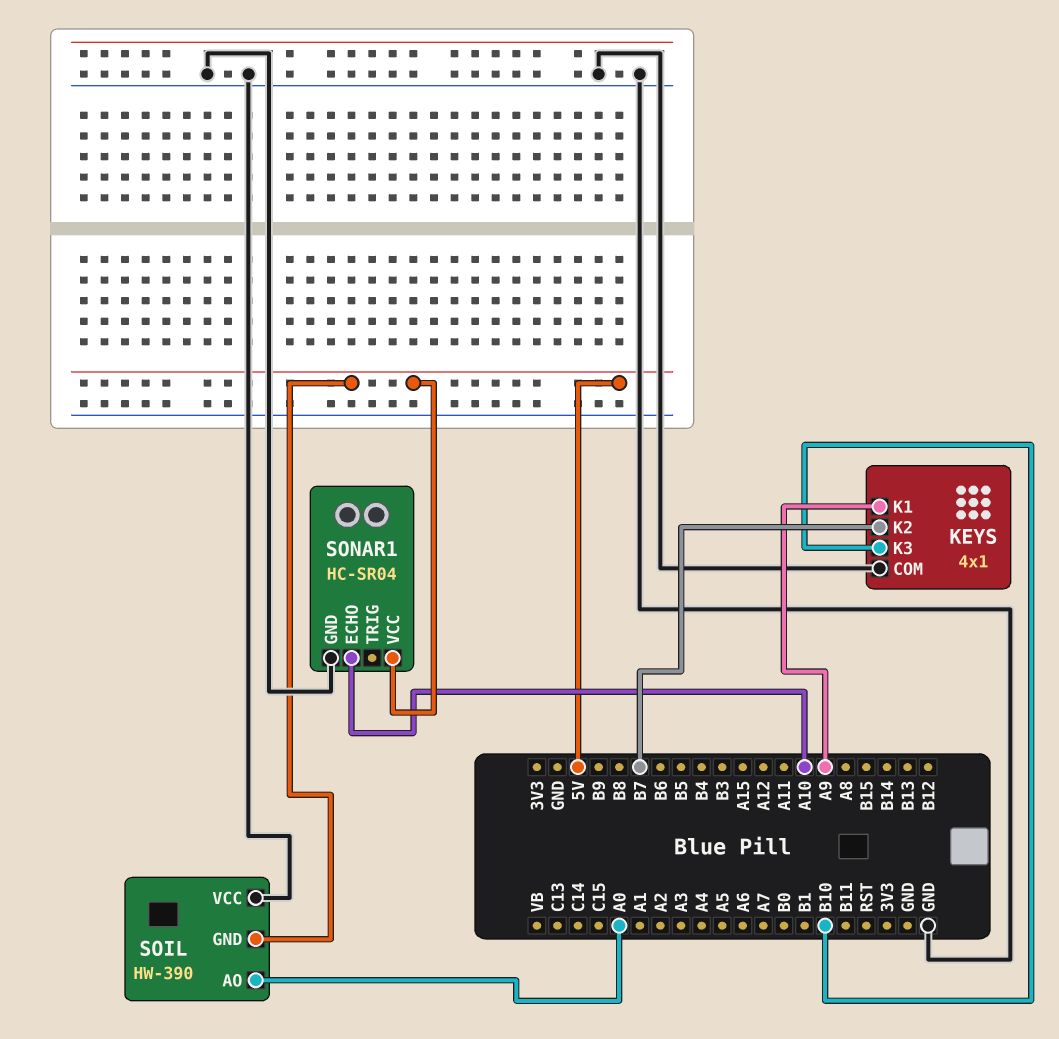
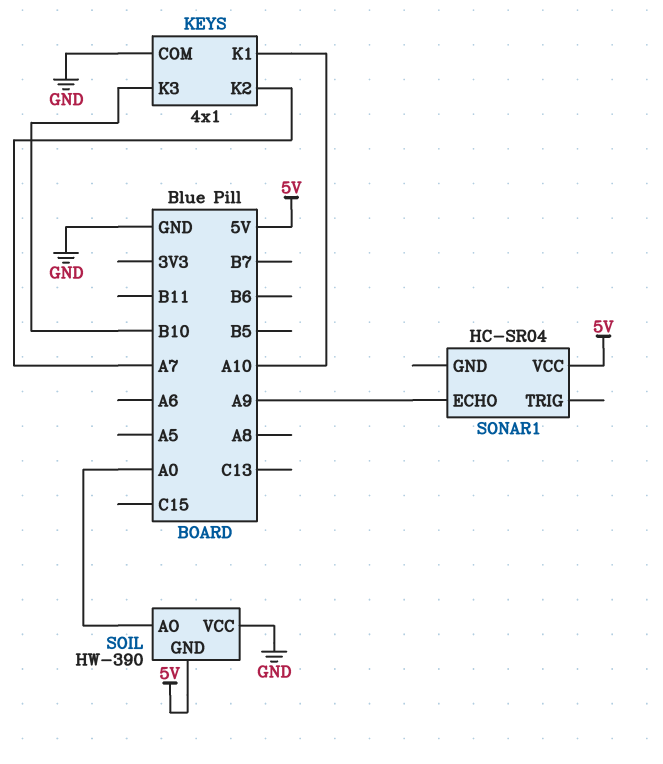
KEYS pin K1: A9 -> A10
KEYS pin K2: B7 -> A7
SONAR1 pin ECHO: A10 -> A9
SONAR1 pin GND: GND -> none

